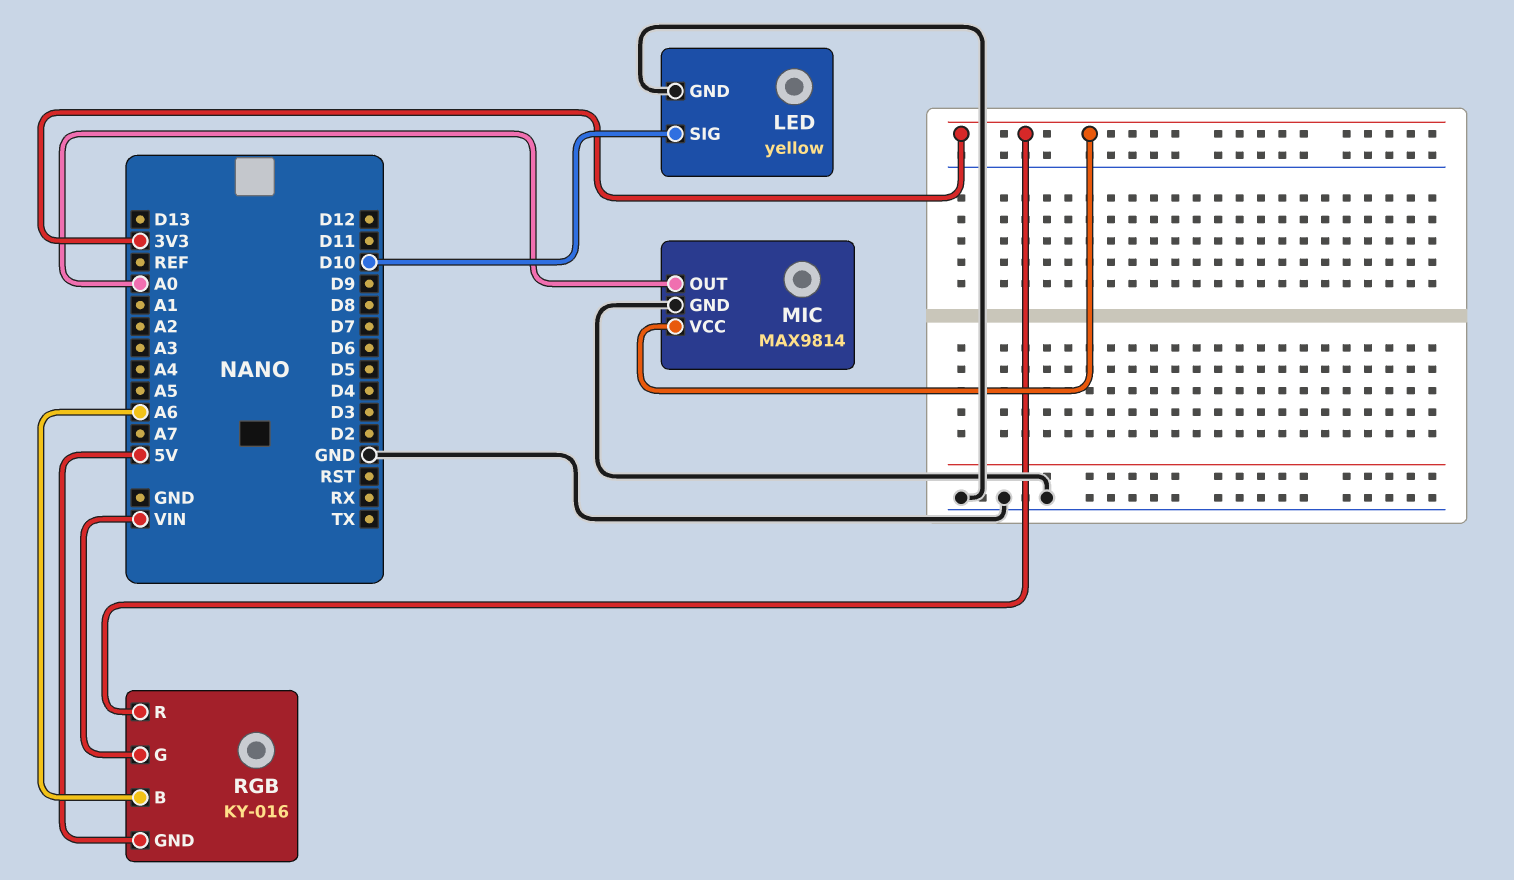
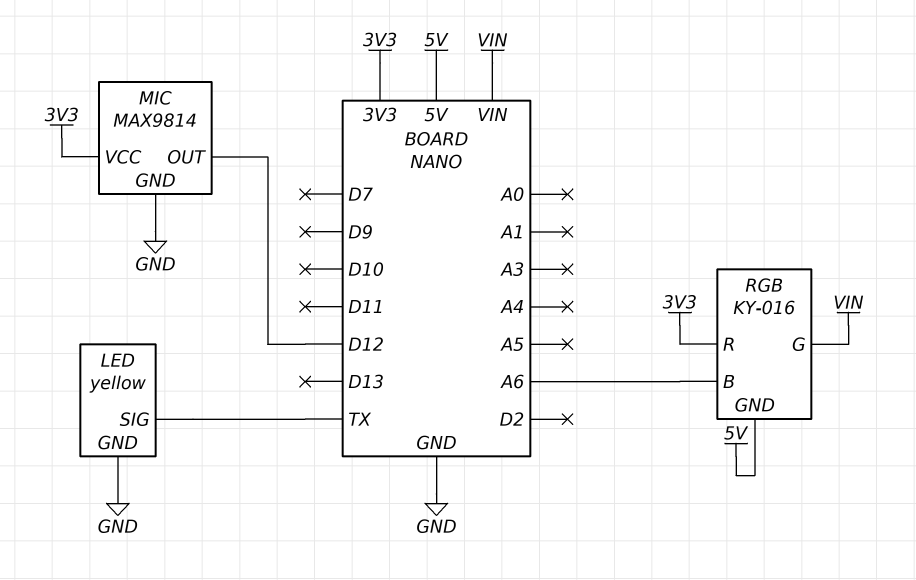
LED pin SIG: D10 -> TX
MIC pin OUT: A0 -> D12

